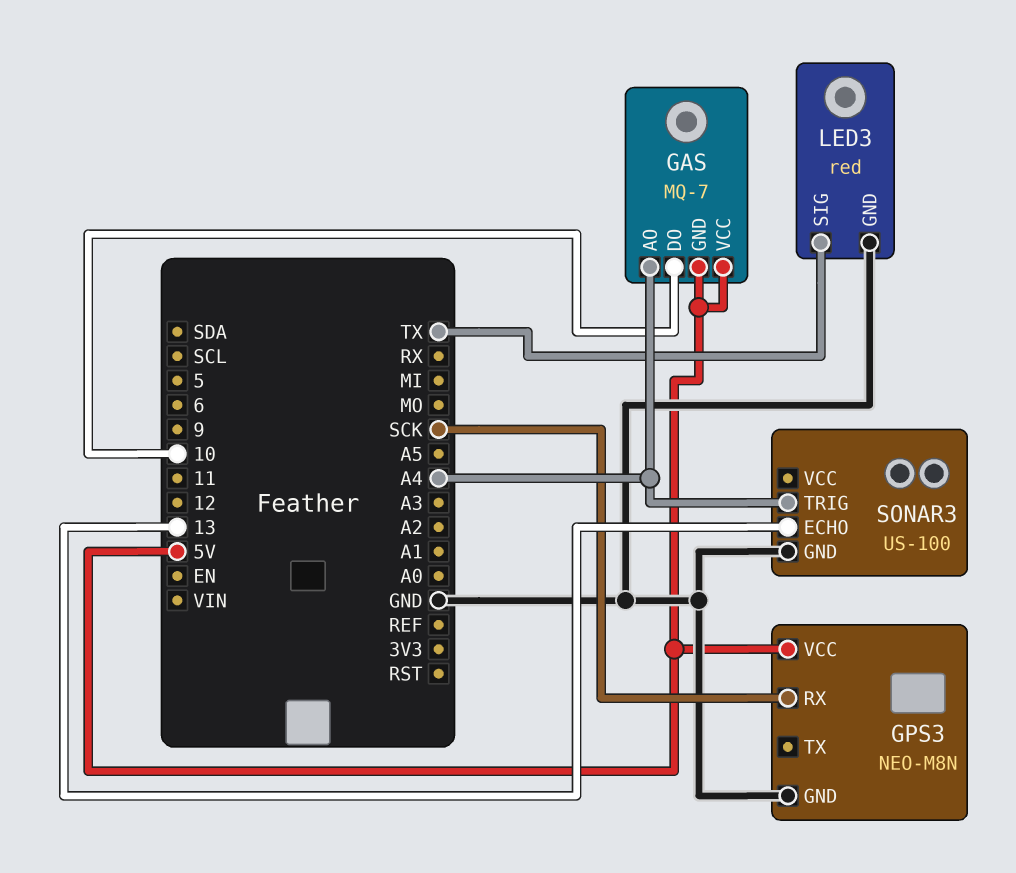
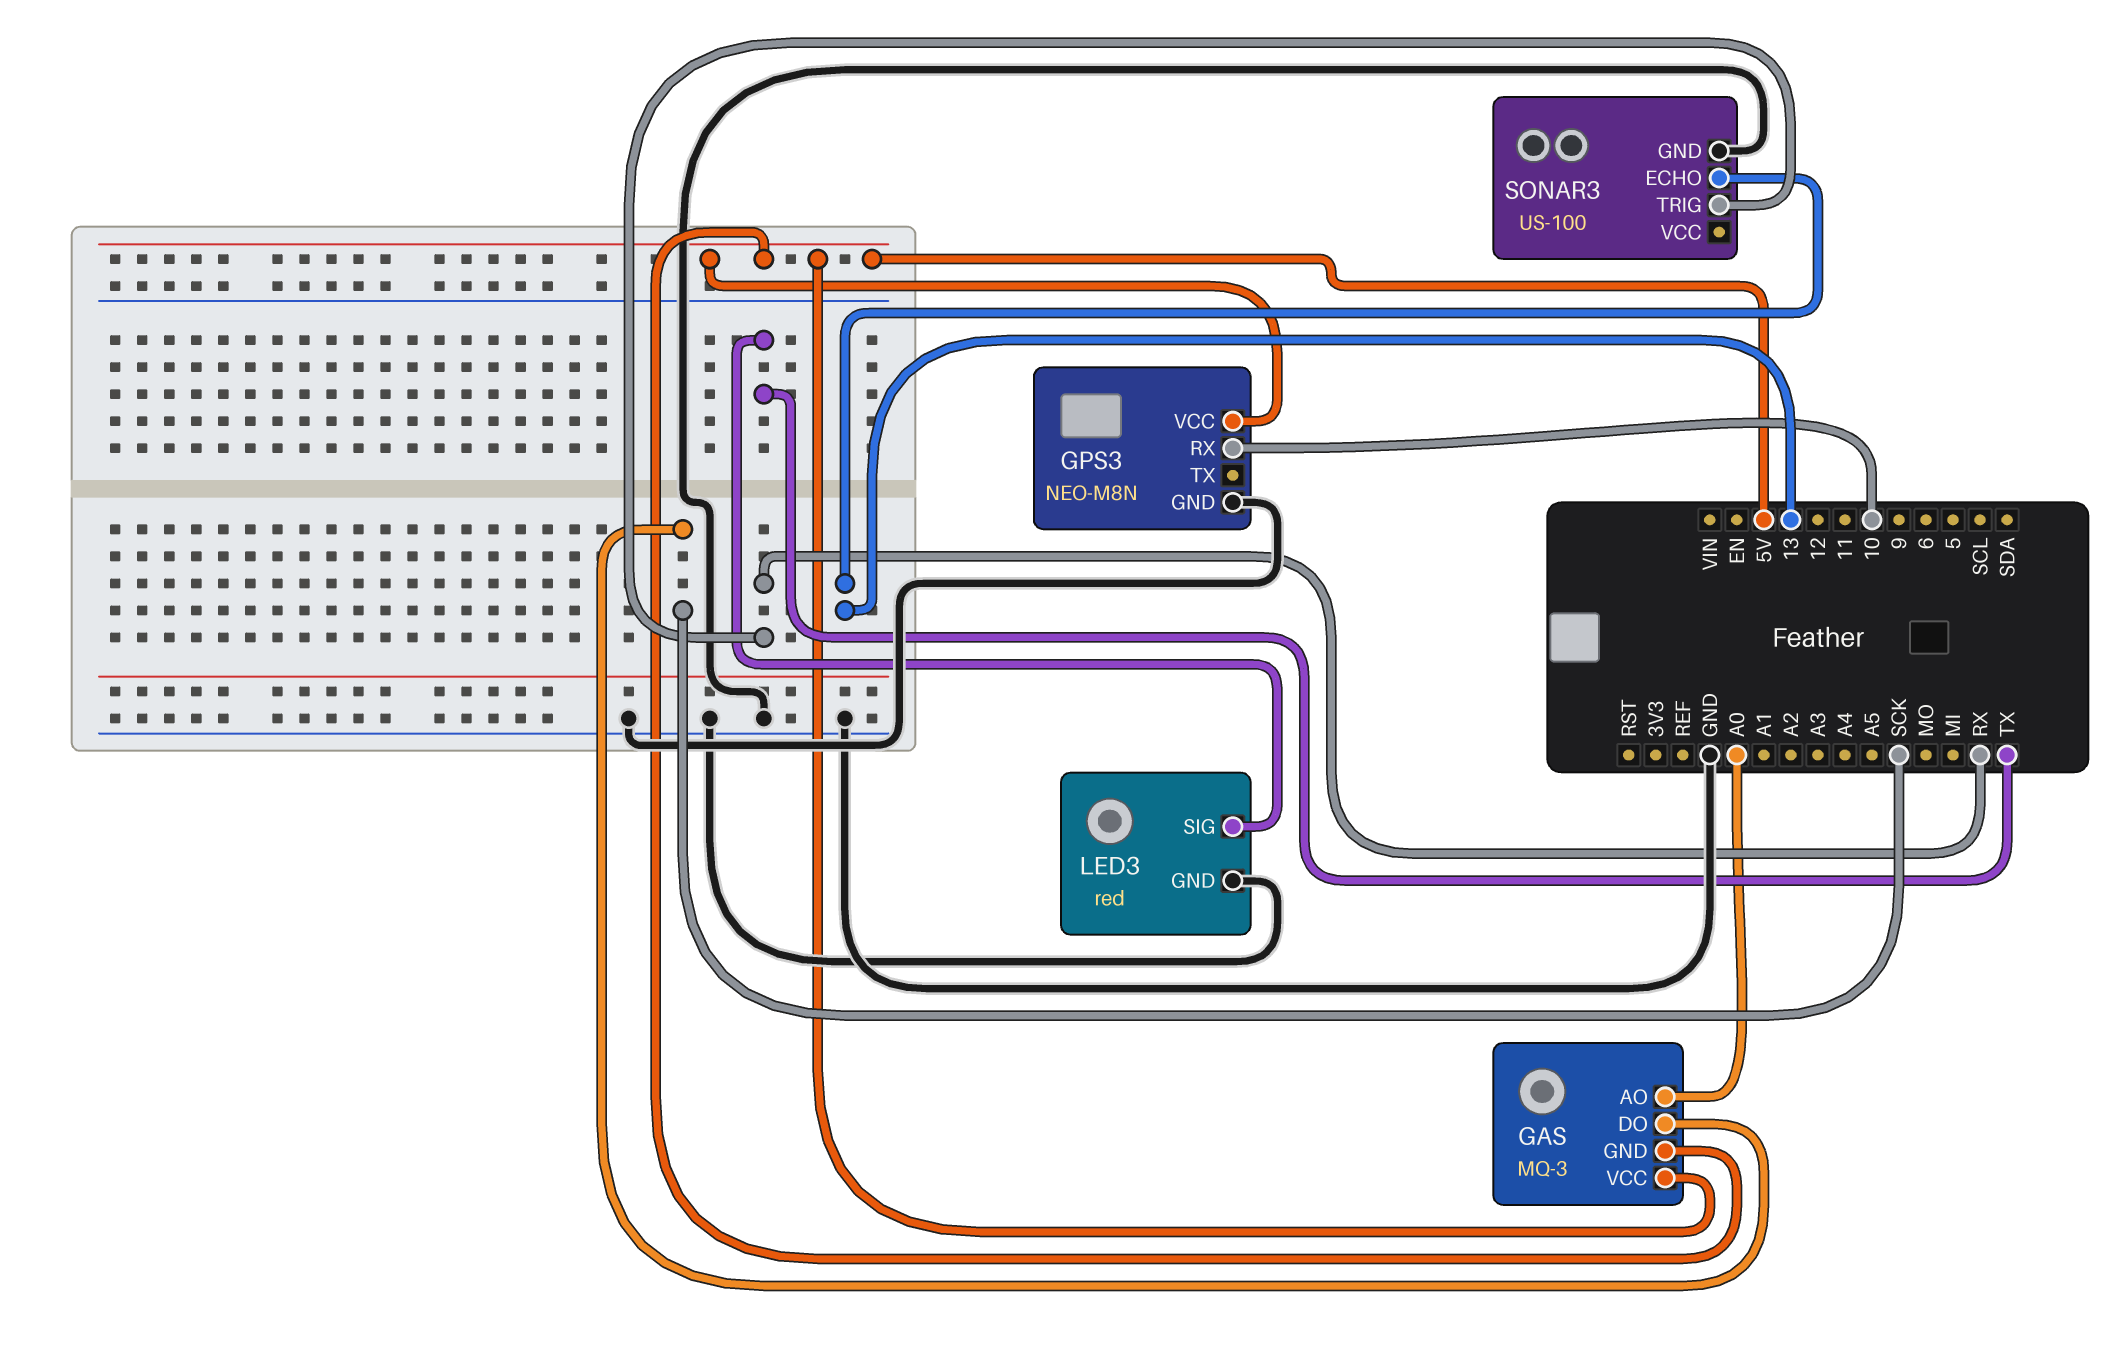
GAS: MQ-7 -> MQ-3
GAS pin AO: A4 -> A0
GAS pin DO: 10 -> SCK
GPS3 pin RX: SCK -> 10
SONAR3 pin TRIG: A4 -> RX

